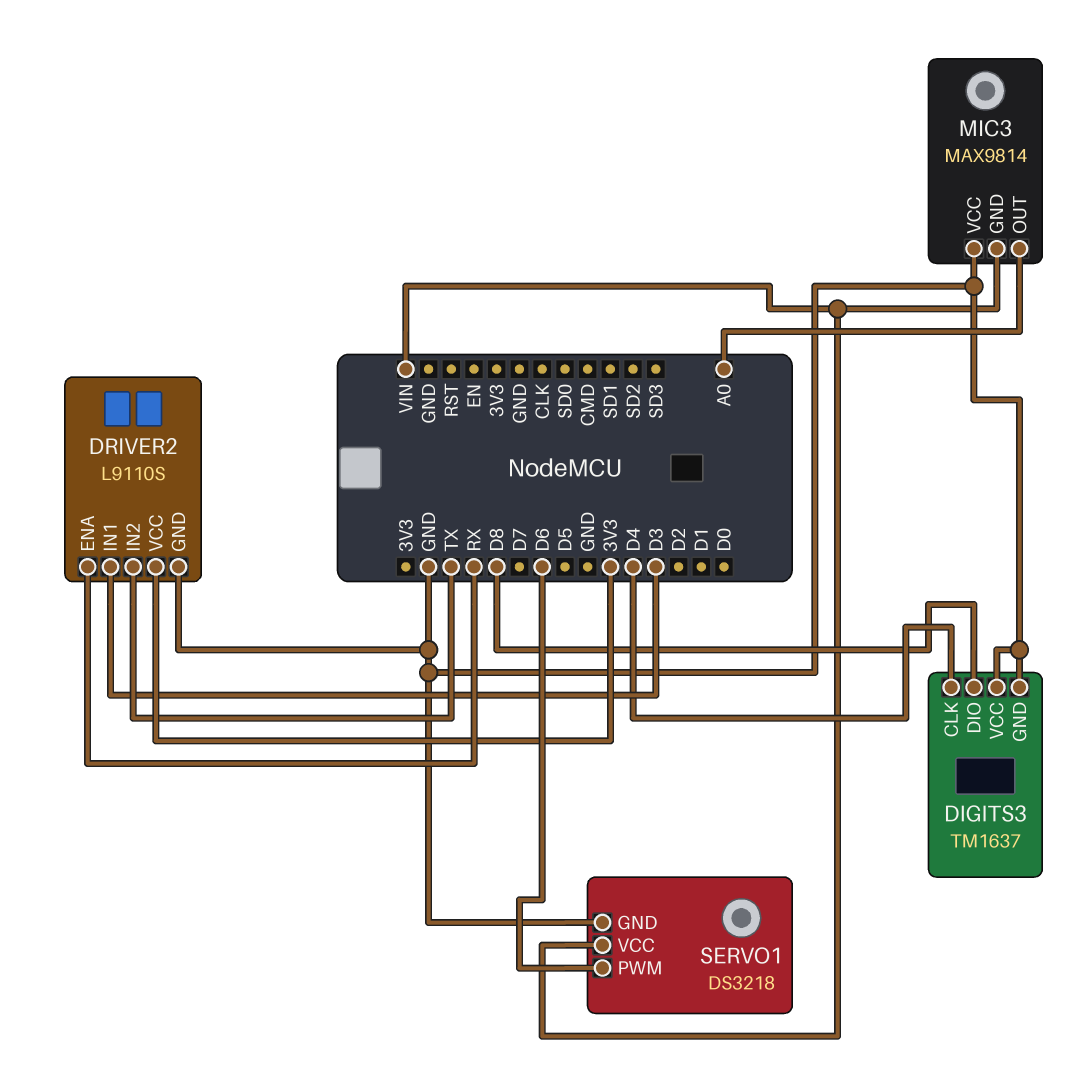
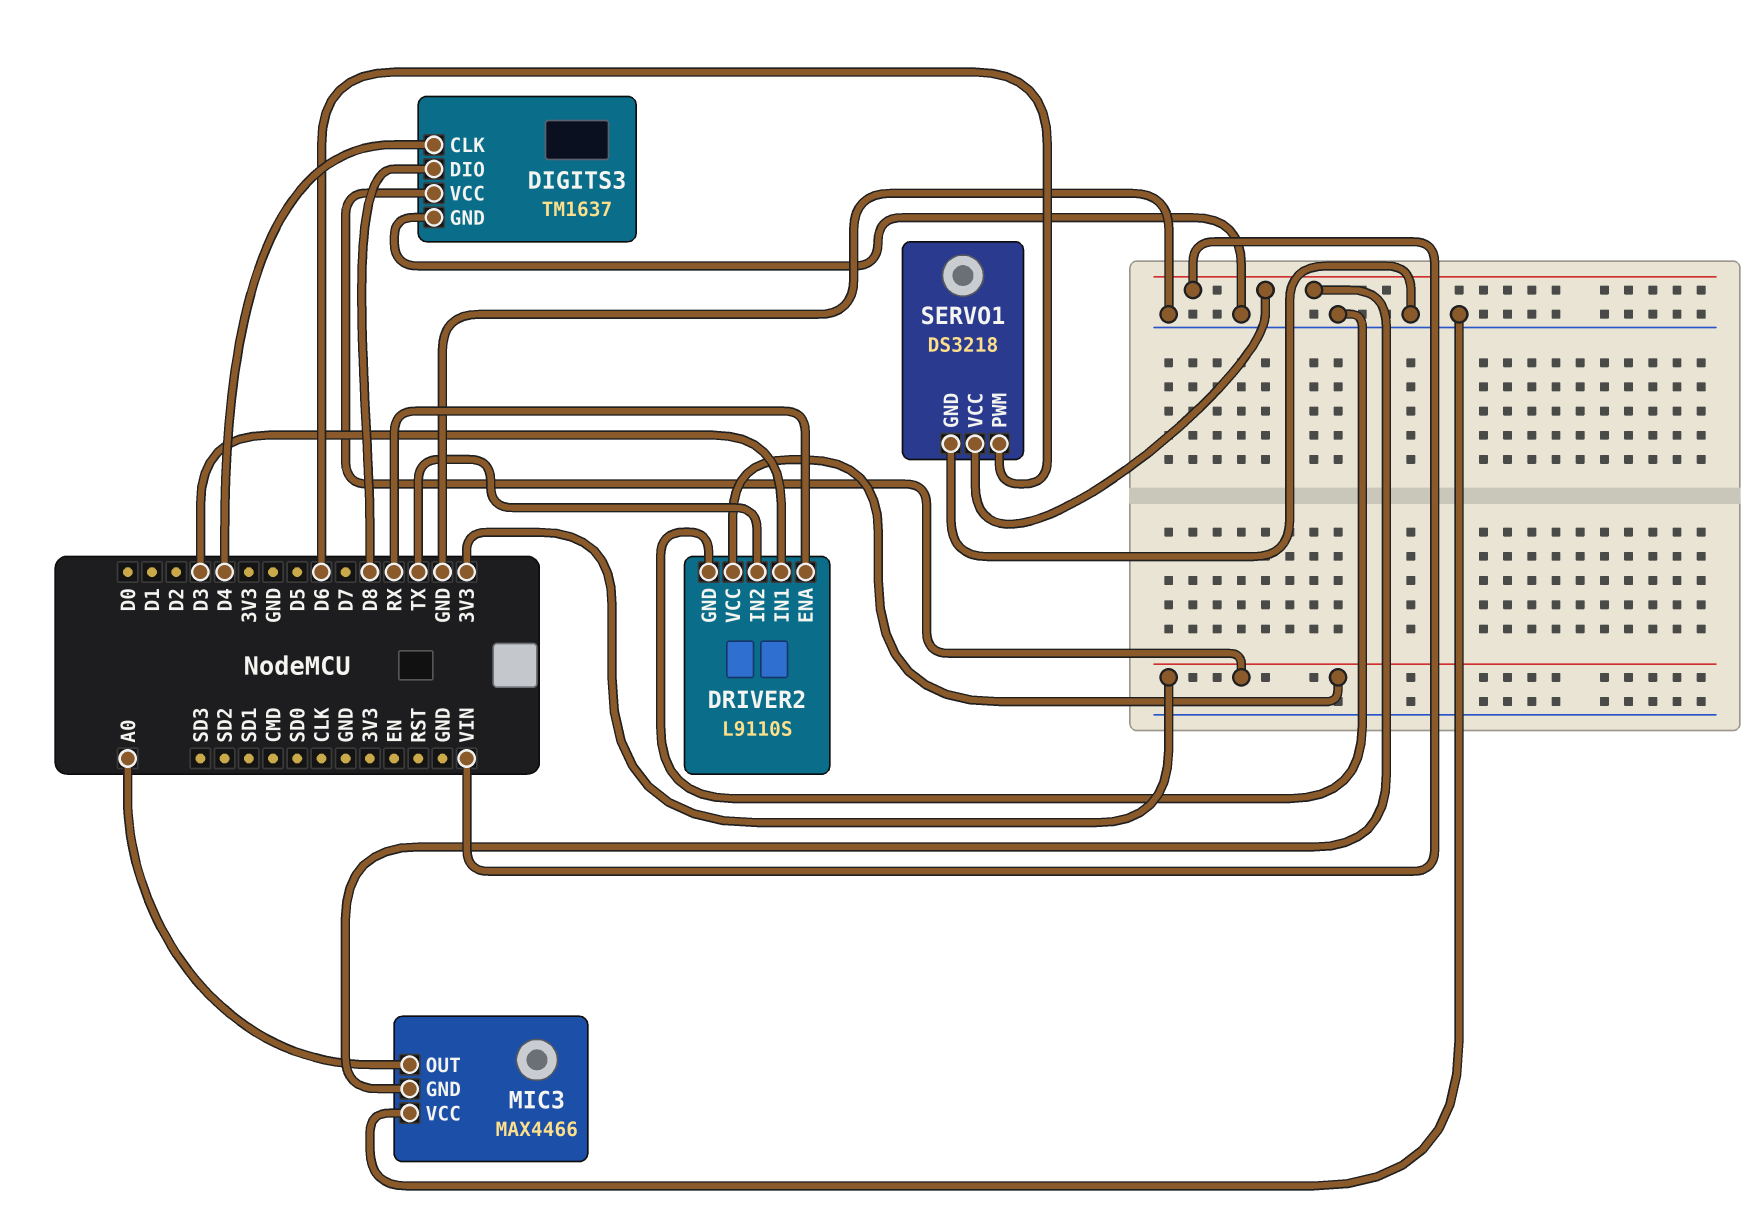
DIGITS3 pin VCC: GND -> 3V3
MIC3: MAX9814 -> MAX4466

